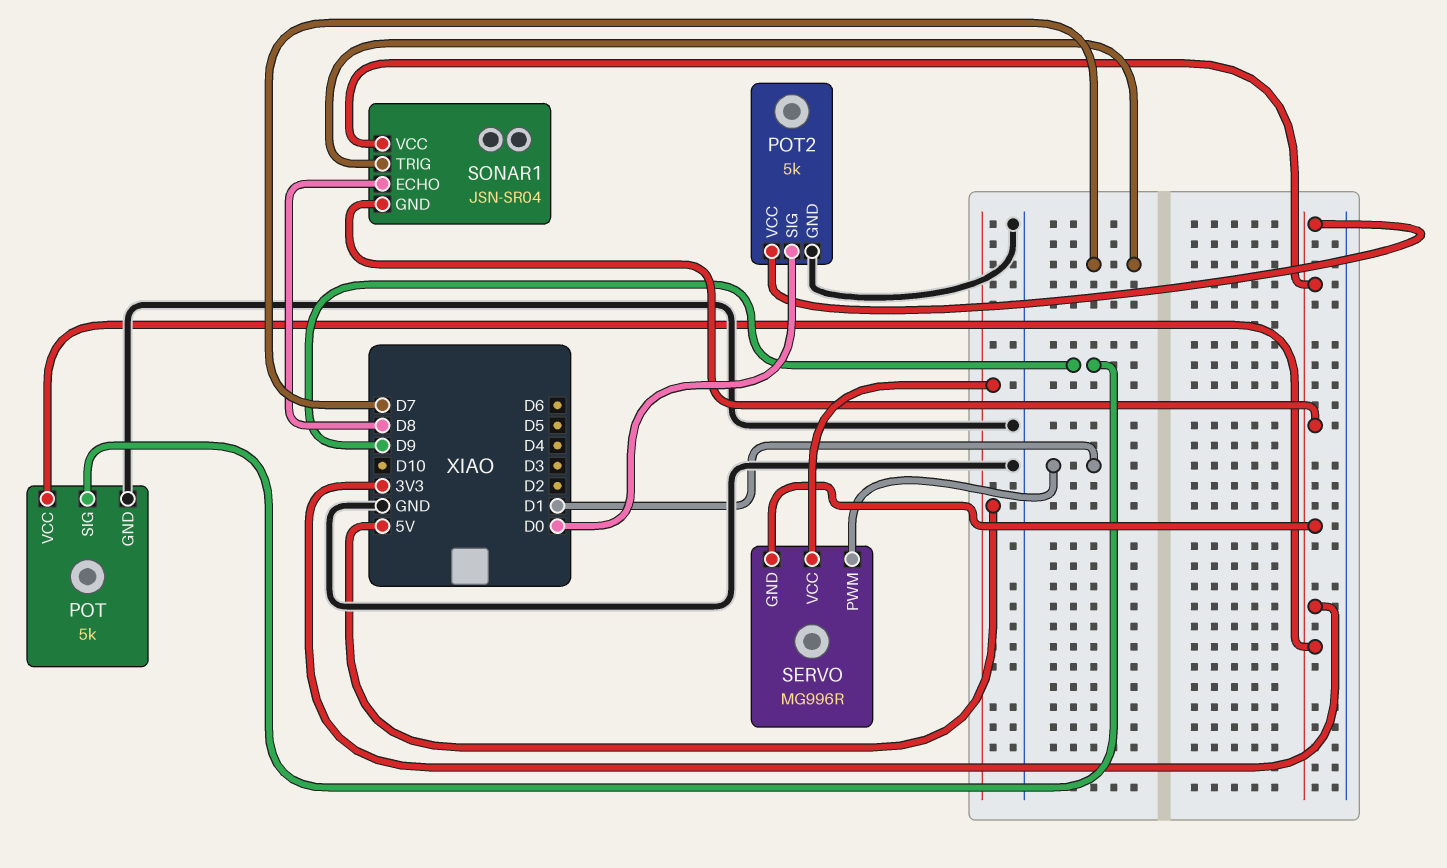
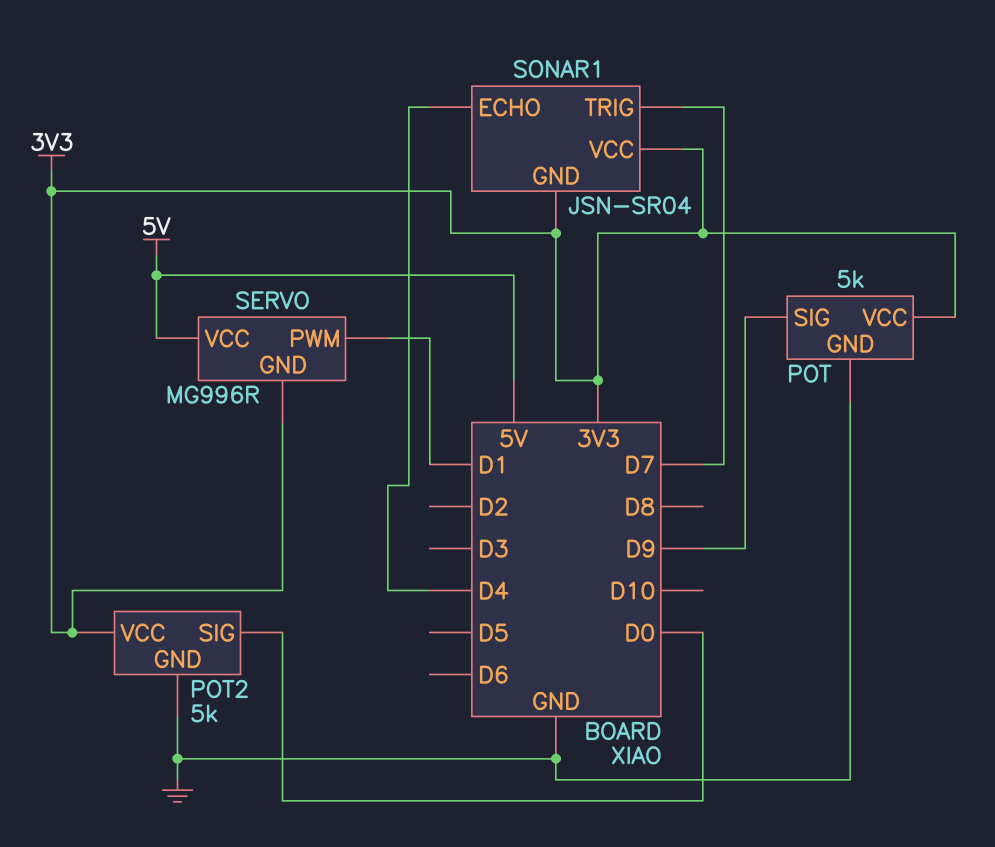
SONAR1 pin ECHO: D8 -> D4

